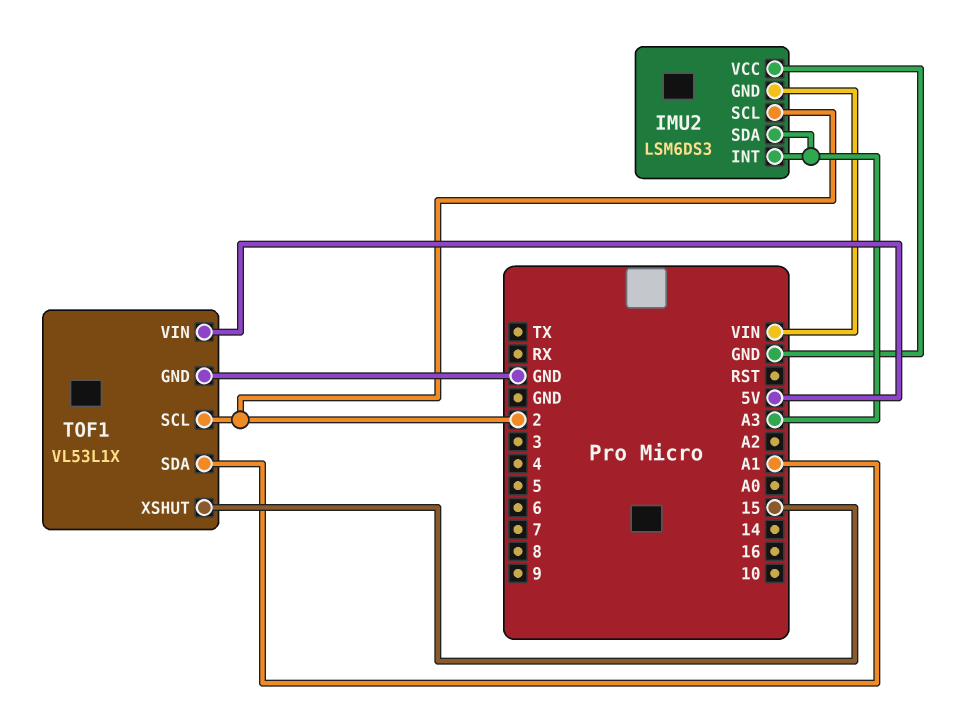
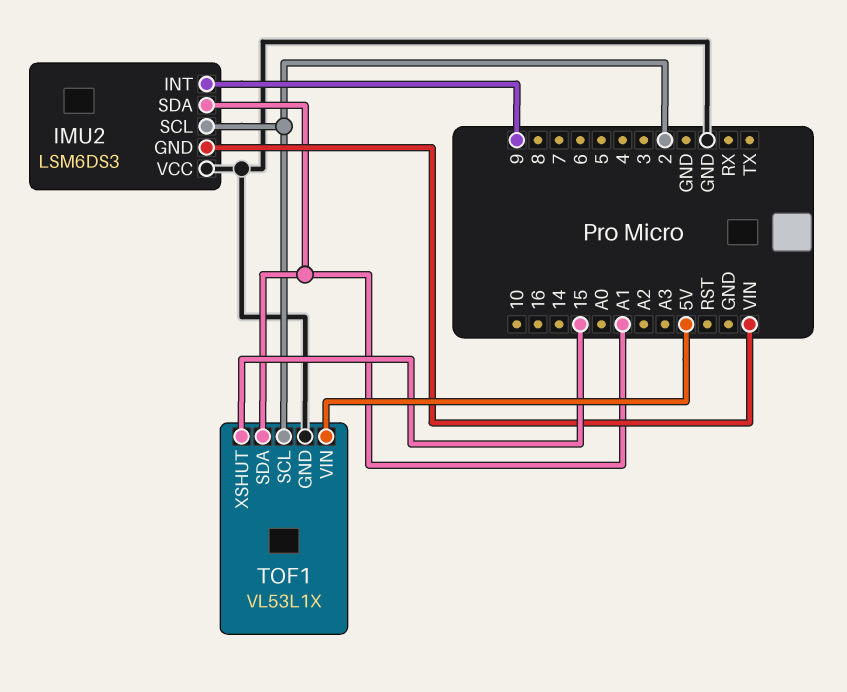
IMU2 pin INT: A3 -> 9
IMU2 pin SDA: A3 -> A1

